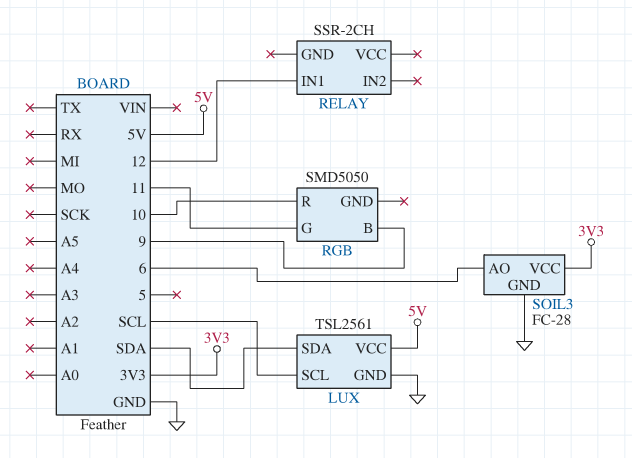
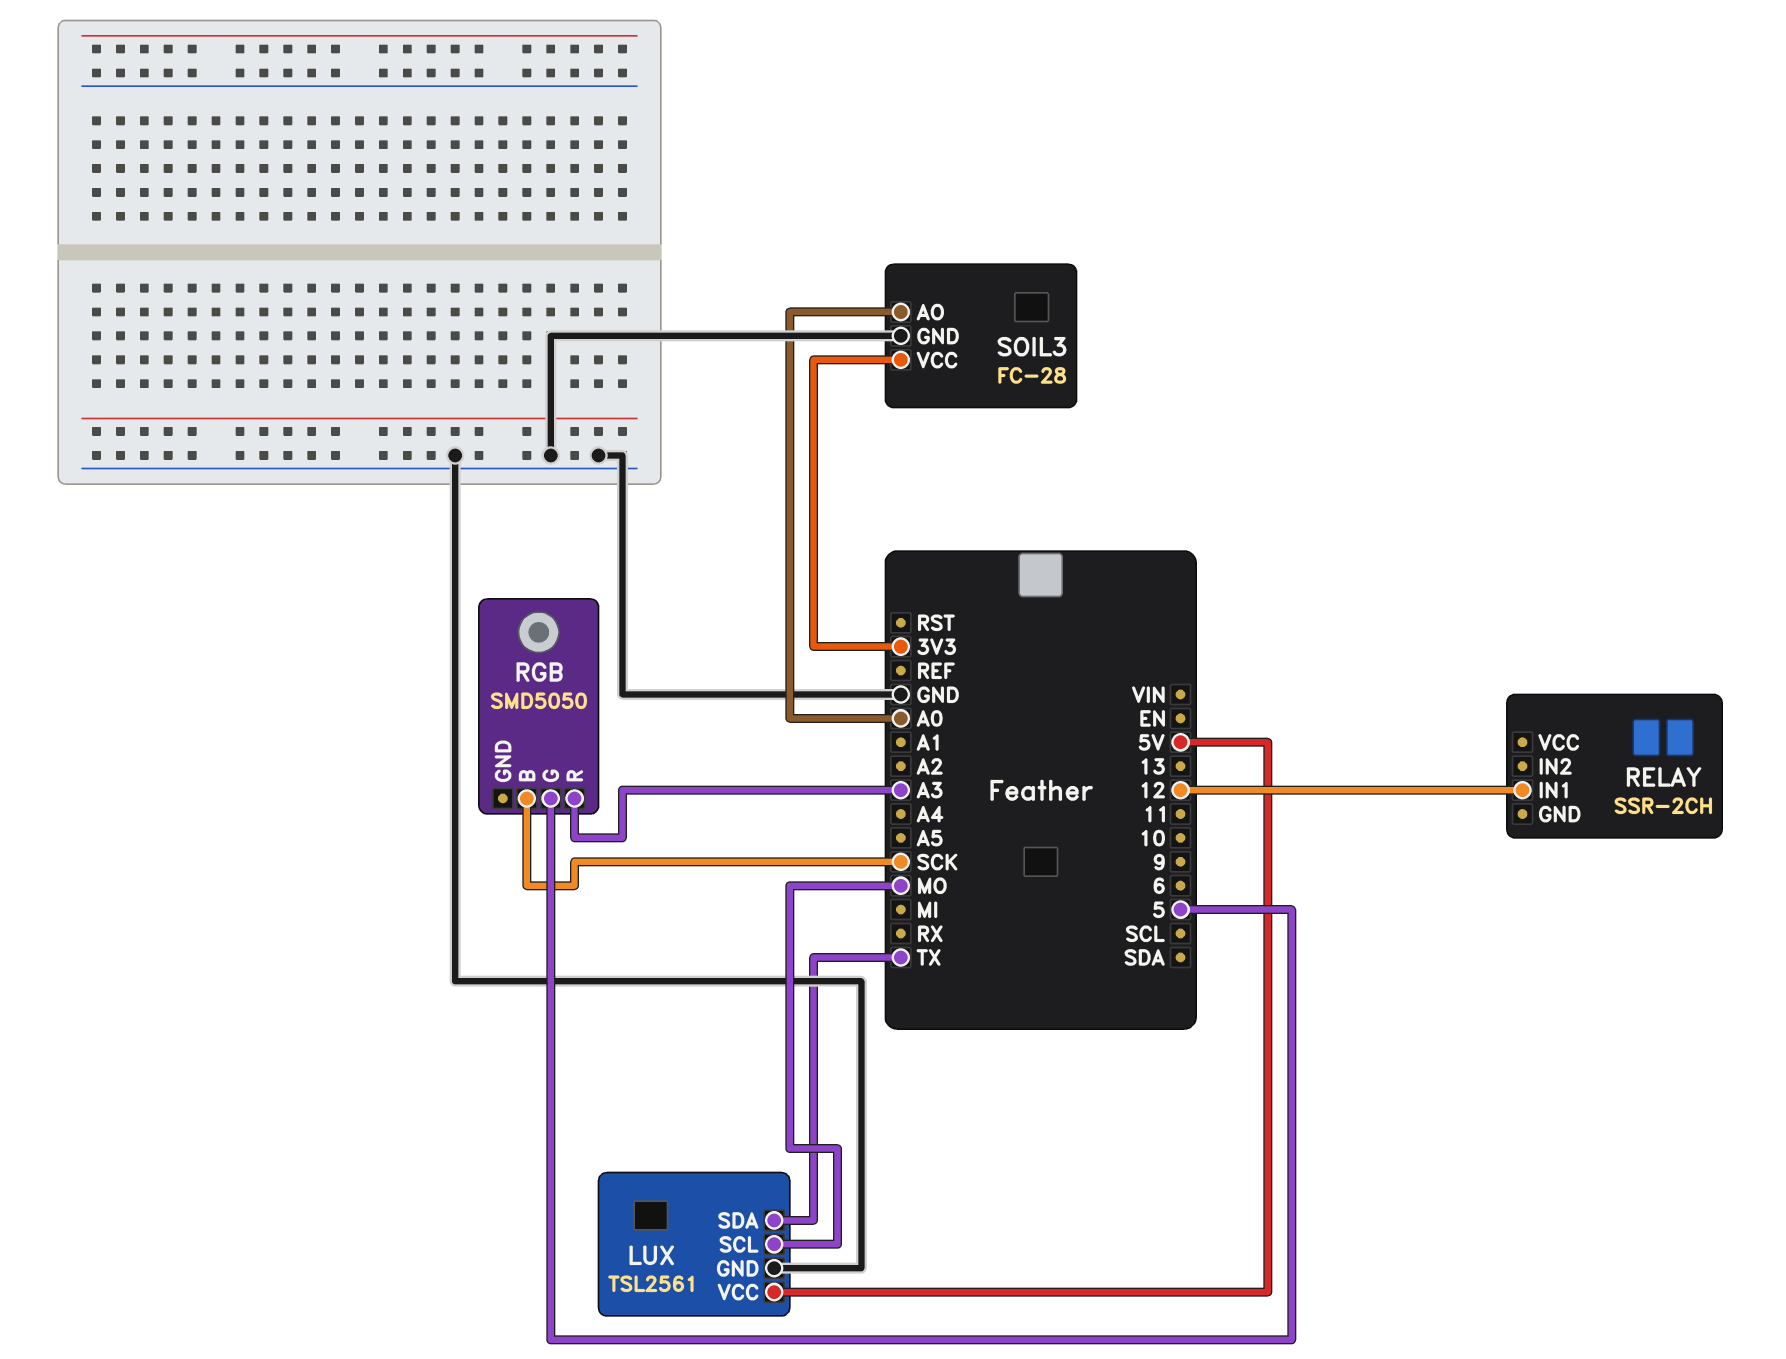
LUX pin SCL: SCL -> MO
LUX pin SDA: SDA -> TX
RGB pin B: 9 -> SCK
RGB pin G: 11 -> 5
RGB pin R: 10 -> A3
SOIL3 pin AO: 6 -> A0

